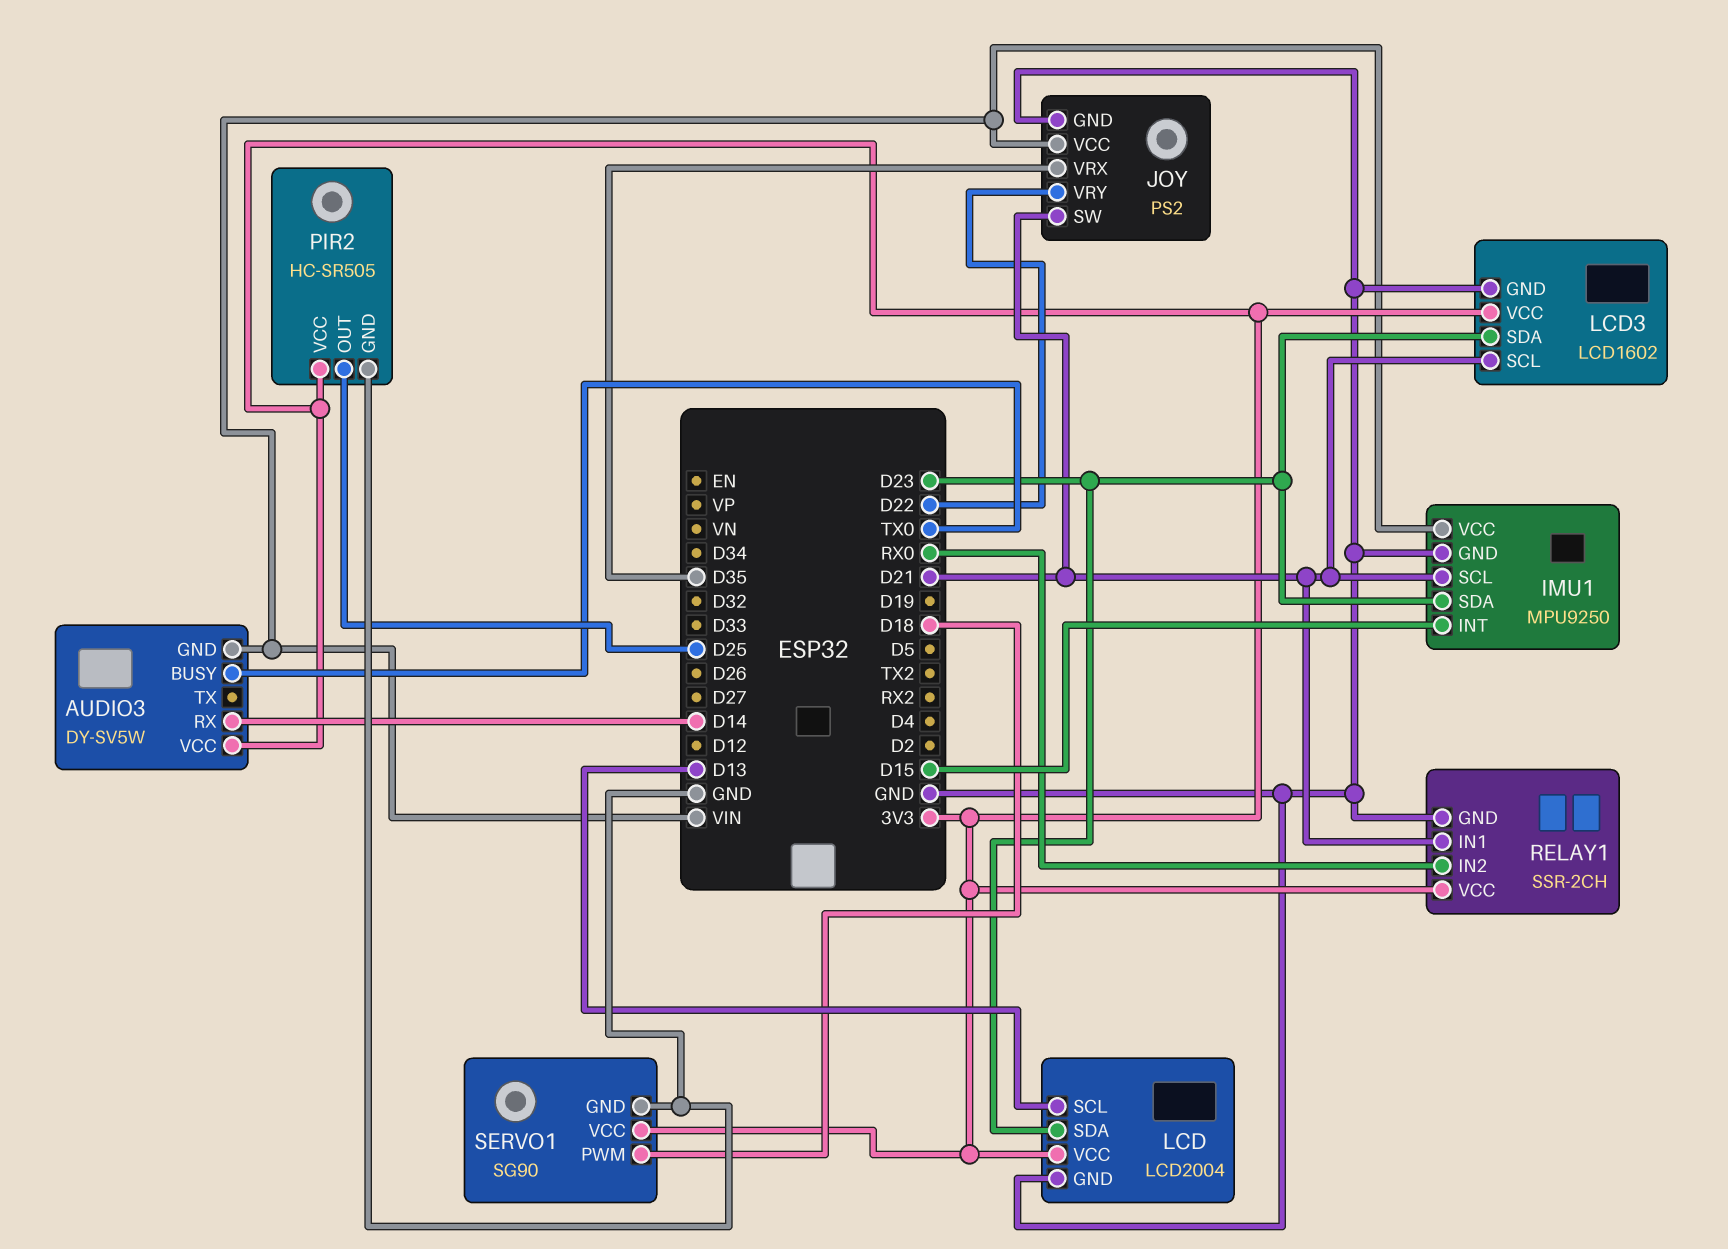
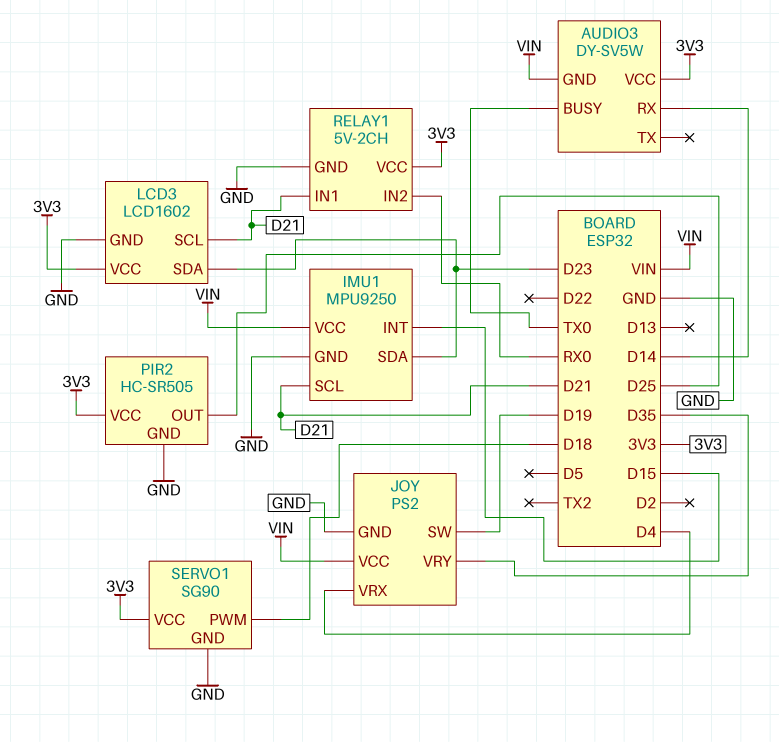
JOY pin SW: D21 -> D19
JOY pin VRX: D35 -> D4
JOY pin VRY: D22 -> D35
LCD: LCD2004 -> none
LCD pin GND: GND -> none
LCD pin SCL: D13 -> none
LCD pin SDA: D23 -> none
LCD pin VCC: 3V3 -> none
RELAY1: SSR-2CH -> 5V-2CH

